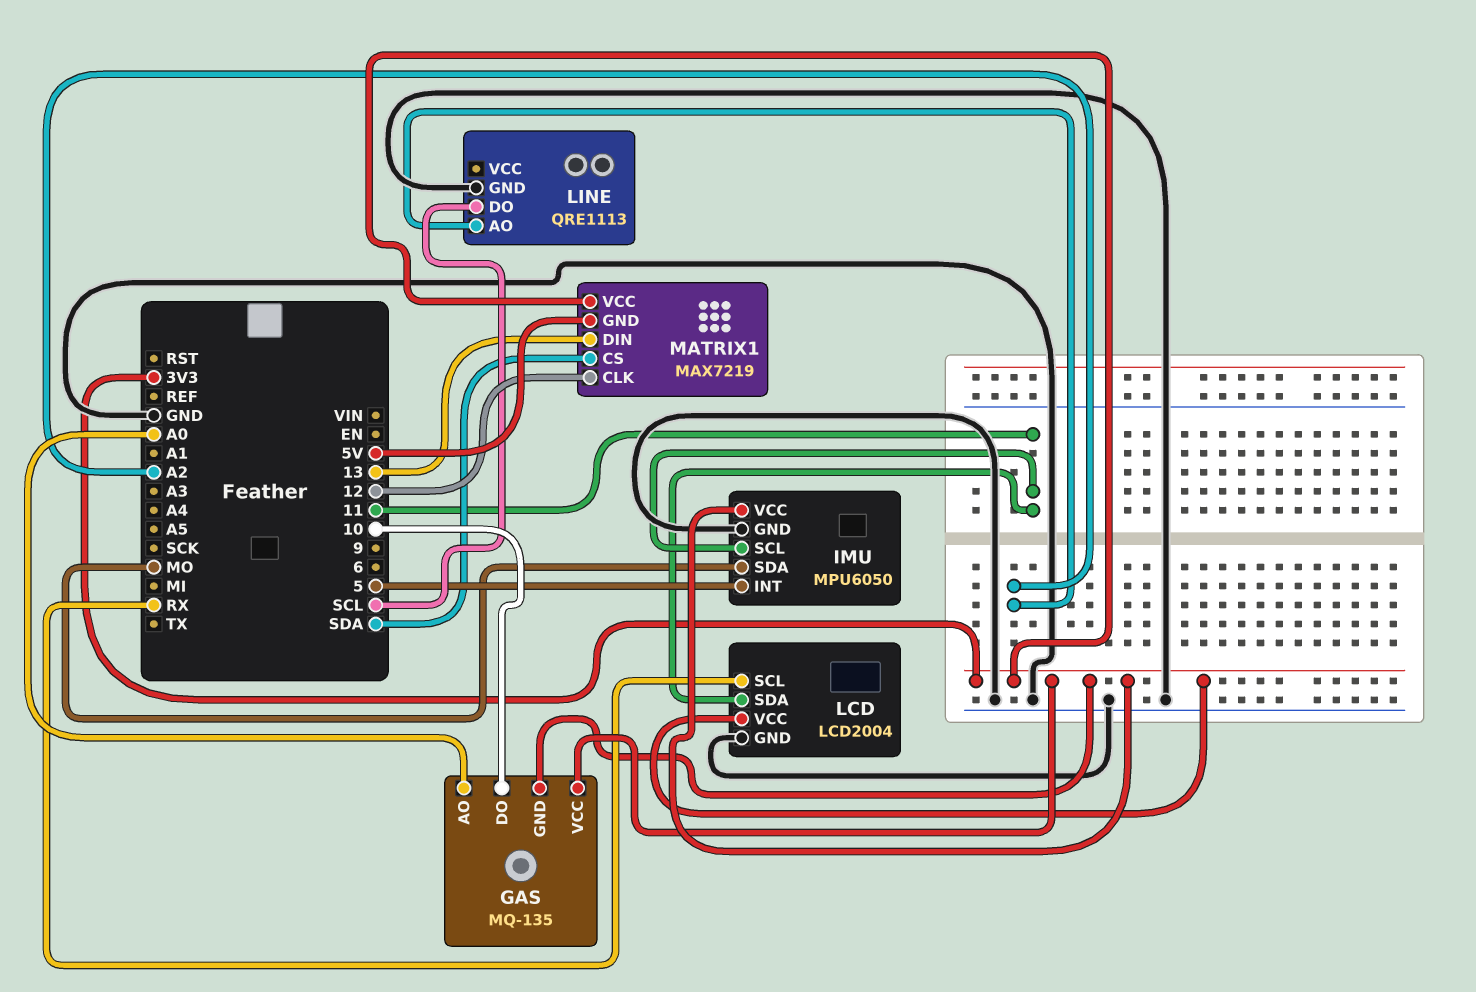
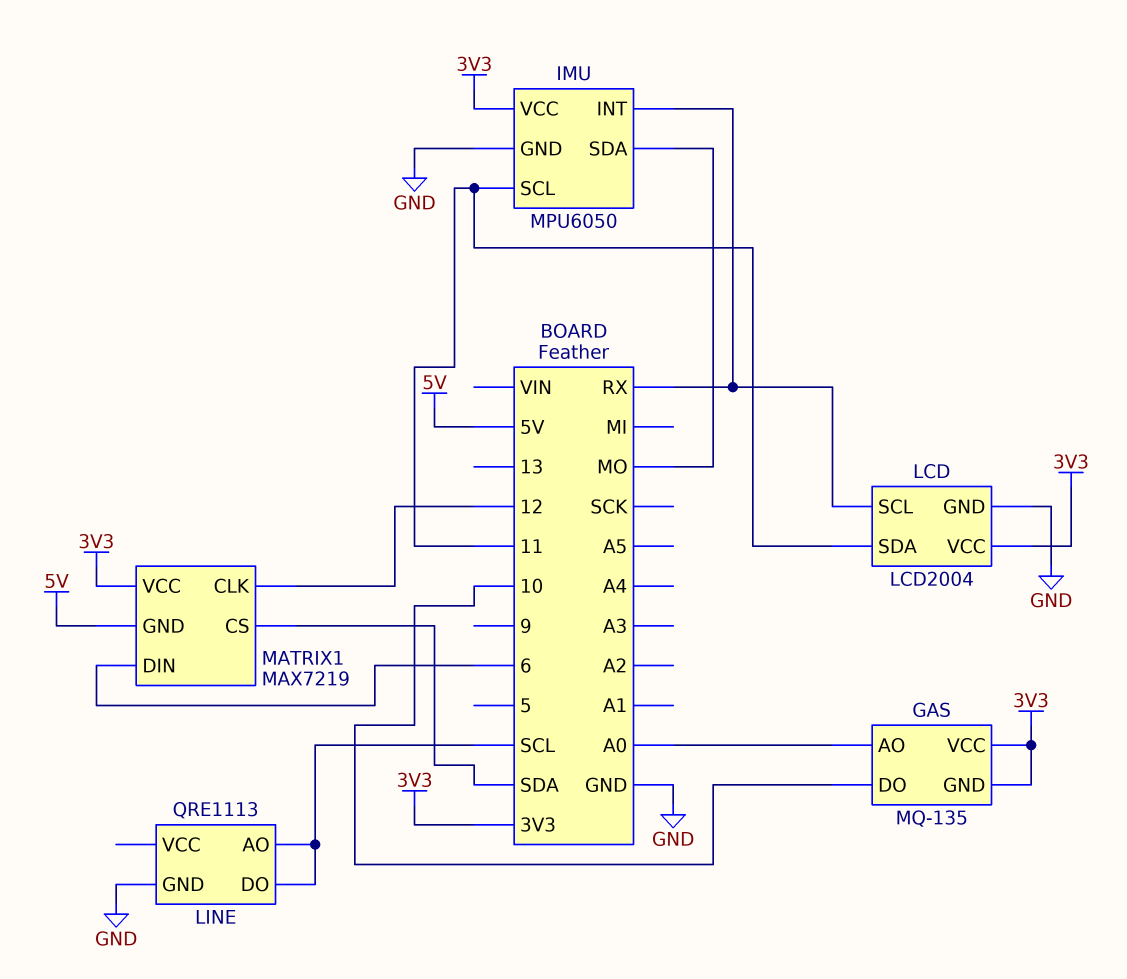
IMU pin INT: 5 -> RX
LINE pin AO: A2 -> SCL
MATRIX1 pin DIN: 13 -> 6

